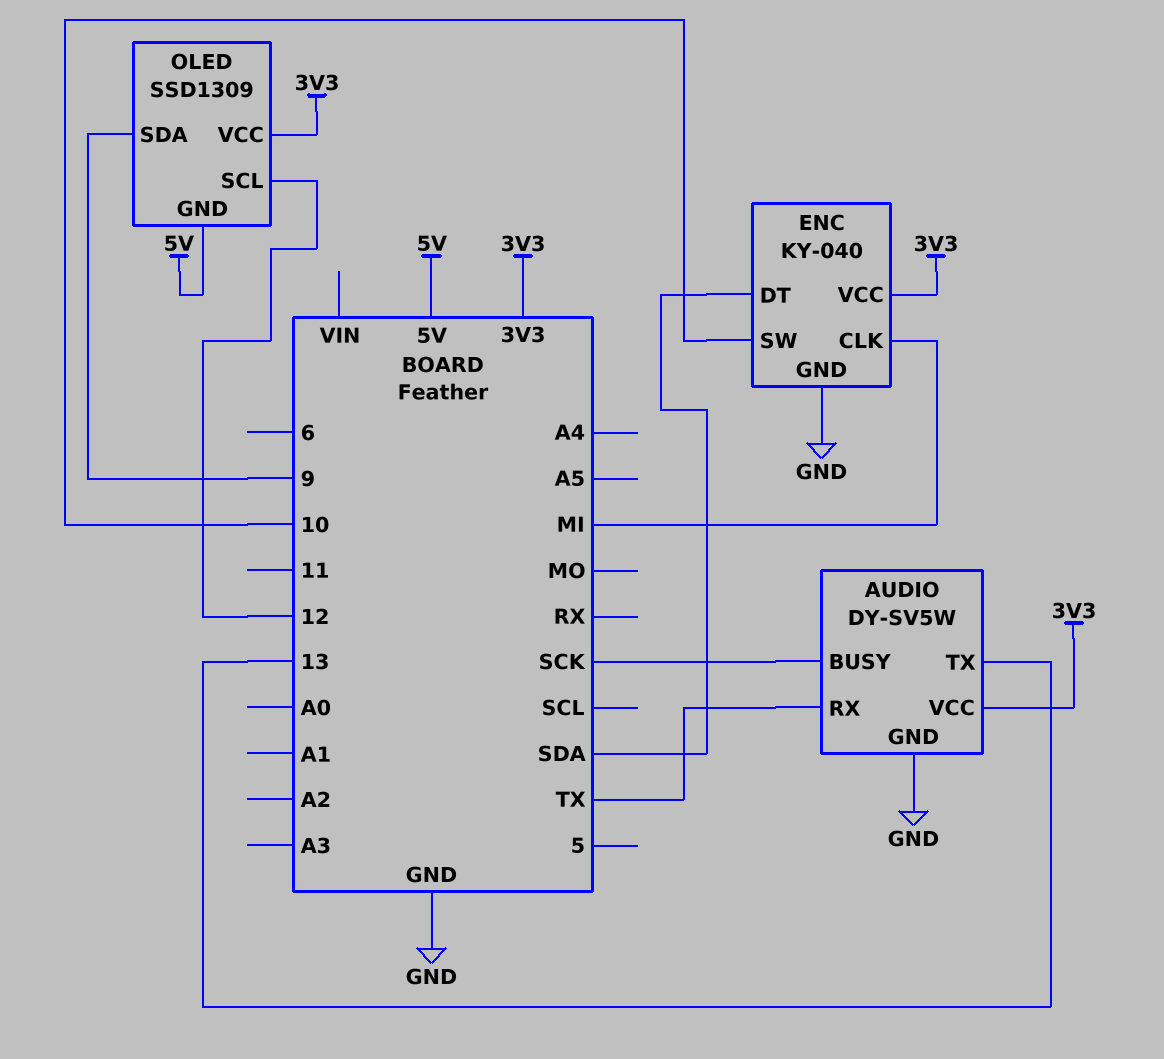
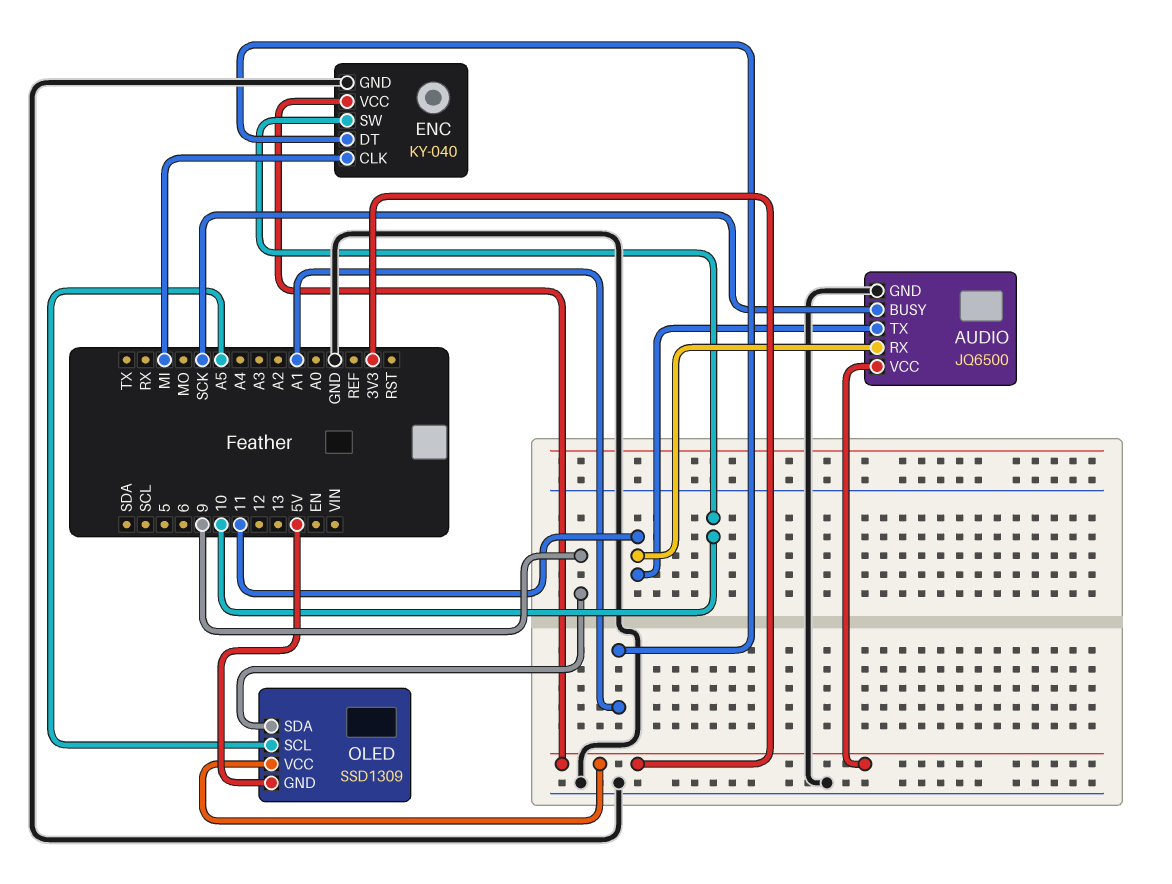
AUDIO: DY-SV5W -> JQ6500
AUDIO pin RX: TX -> 11
AUDIO pin TX: 13 -> 11
ENC pin DT: SDA -> A1
OLED pin SCL: 12 -> A5

